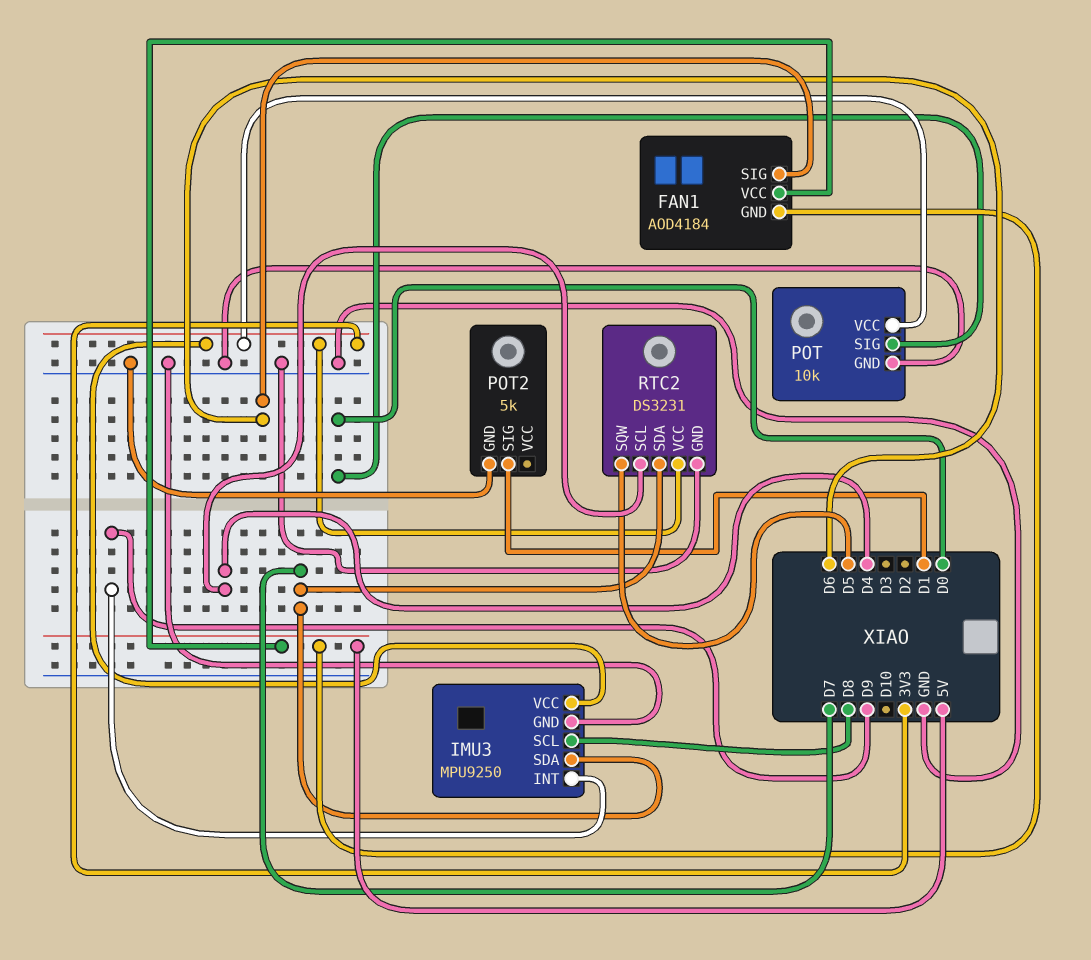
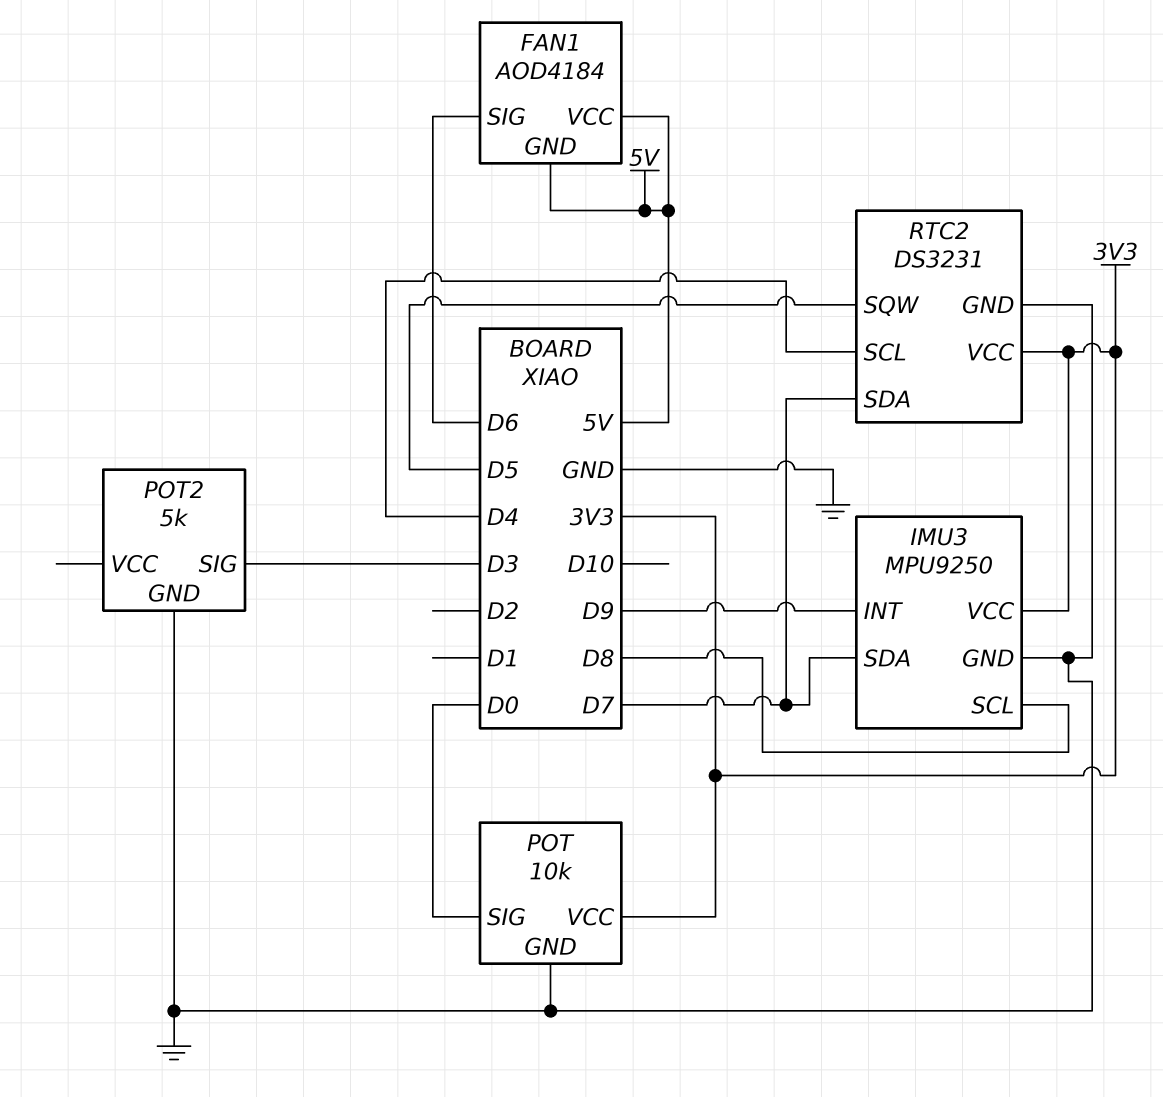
POT2 pin SIG: D1 -> D3

